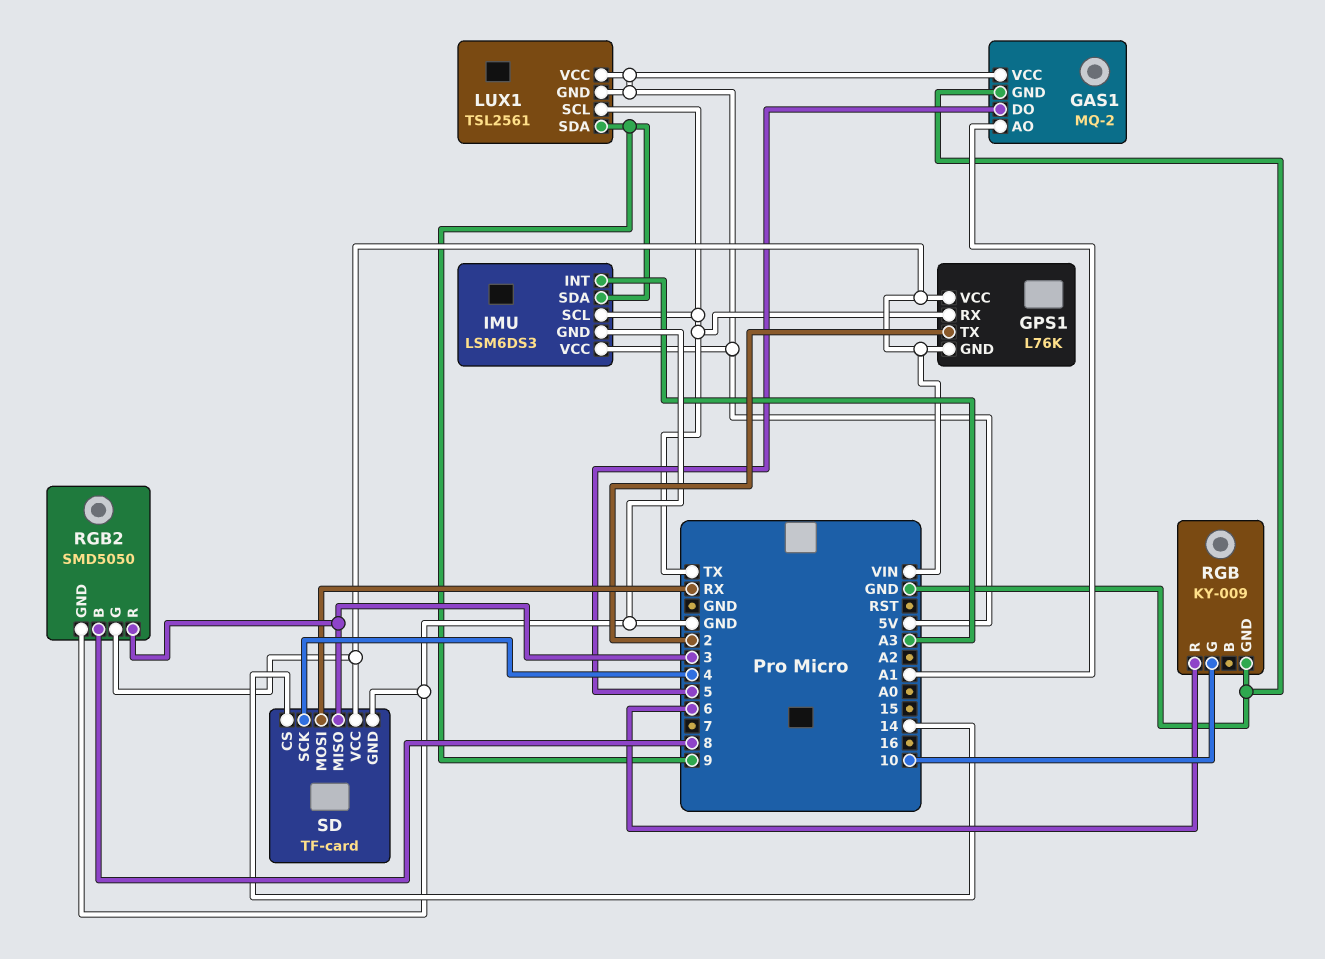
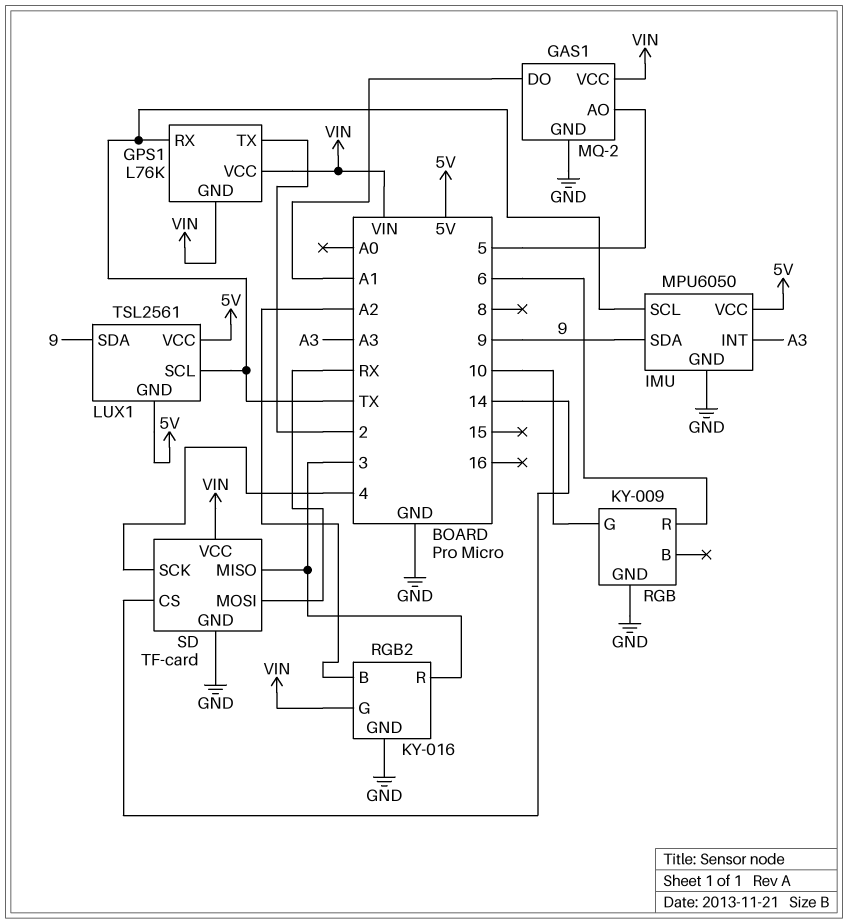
GAS1 pin AO: A1 -> 5
GAS1 pin DO: 5 -> A1
GAS1 pin VCC: 5V -> VIN
IMU: LSM6DS3 -> MPU6050
RGB2: SMD5050 -> KY-016
RGB2 pin B: 8 -> A2

